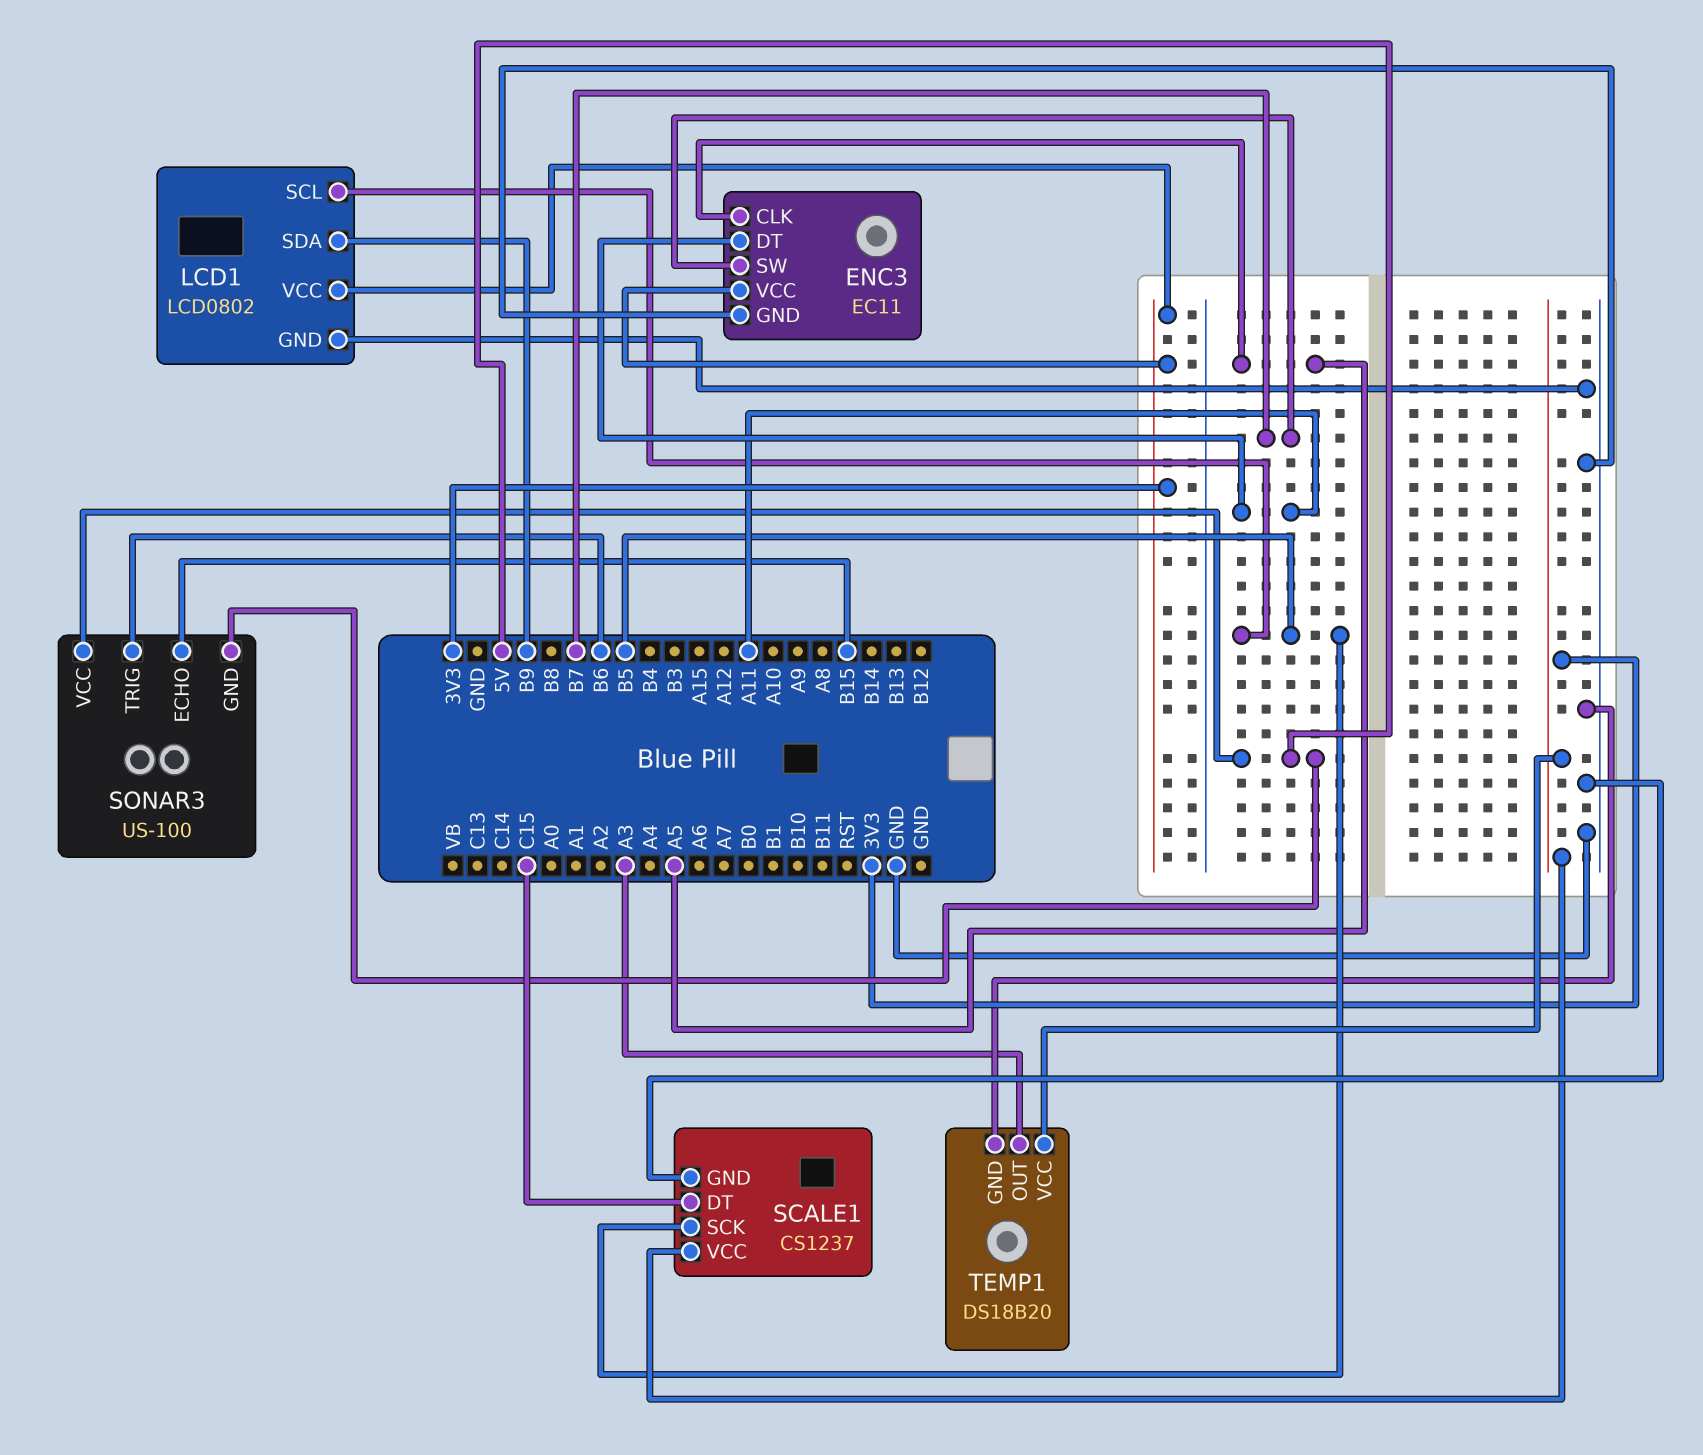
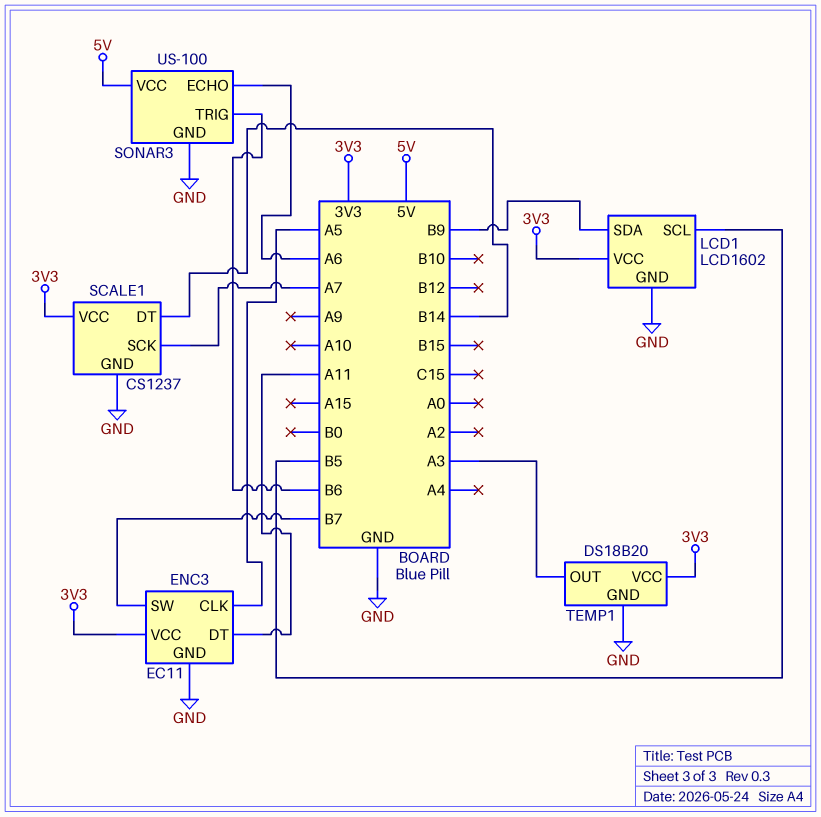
LCD1: LCD0802 -> LCD1602
SCALE1 pin DT: C15 -> B14
SCALE1 pin SCK: B5 -> A7
SONAR3 pin ECHO: B15 -> A6
SONAR3 pin GND: 5V -> GND

